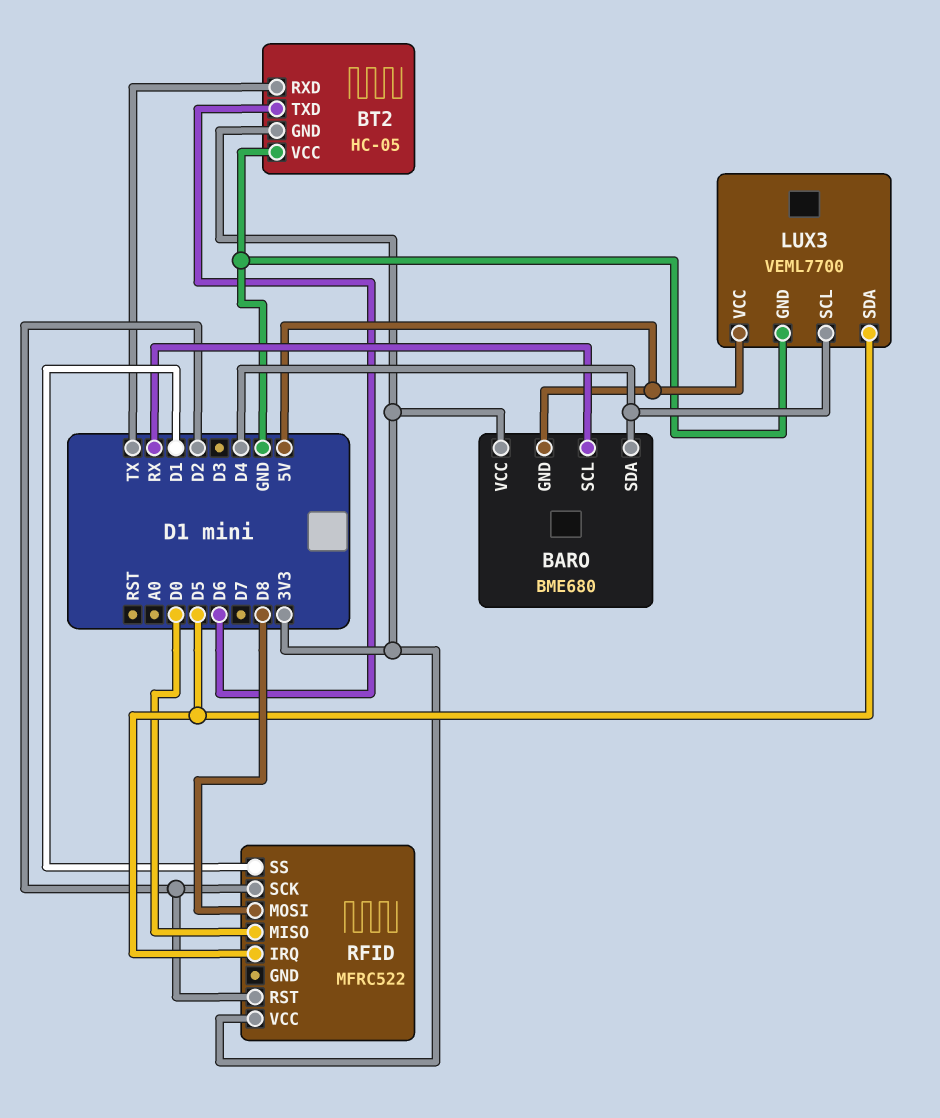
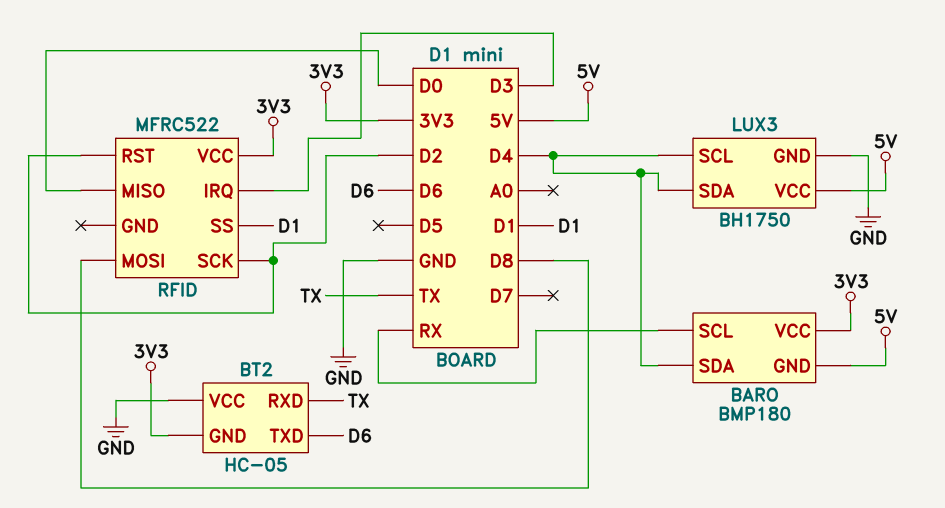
BARO: BME680 -> BMP180
LUX3: VEML7700 -> BH1750
LUX3 pin SDA: D5 -> D4
RFID pin IRQ: D5 -> D3

